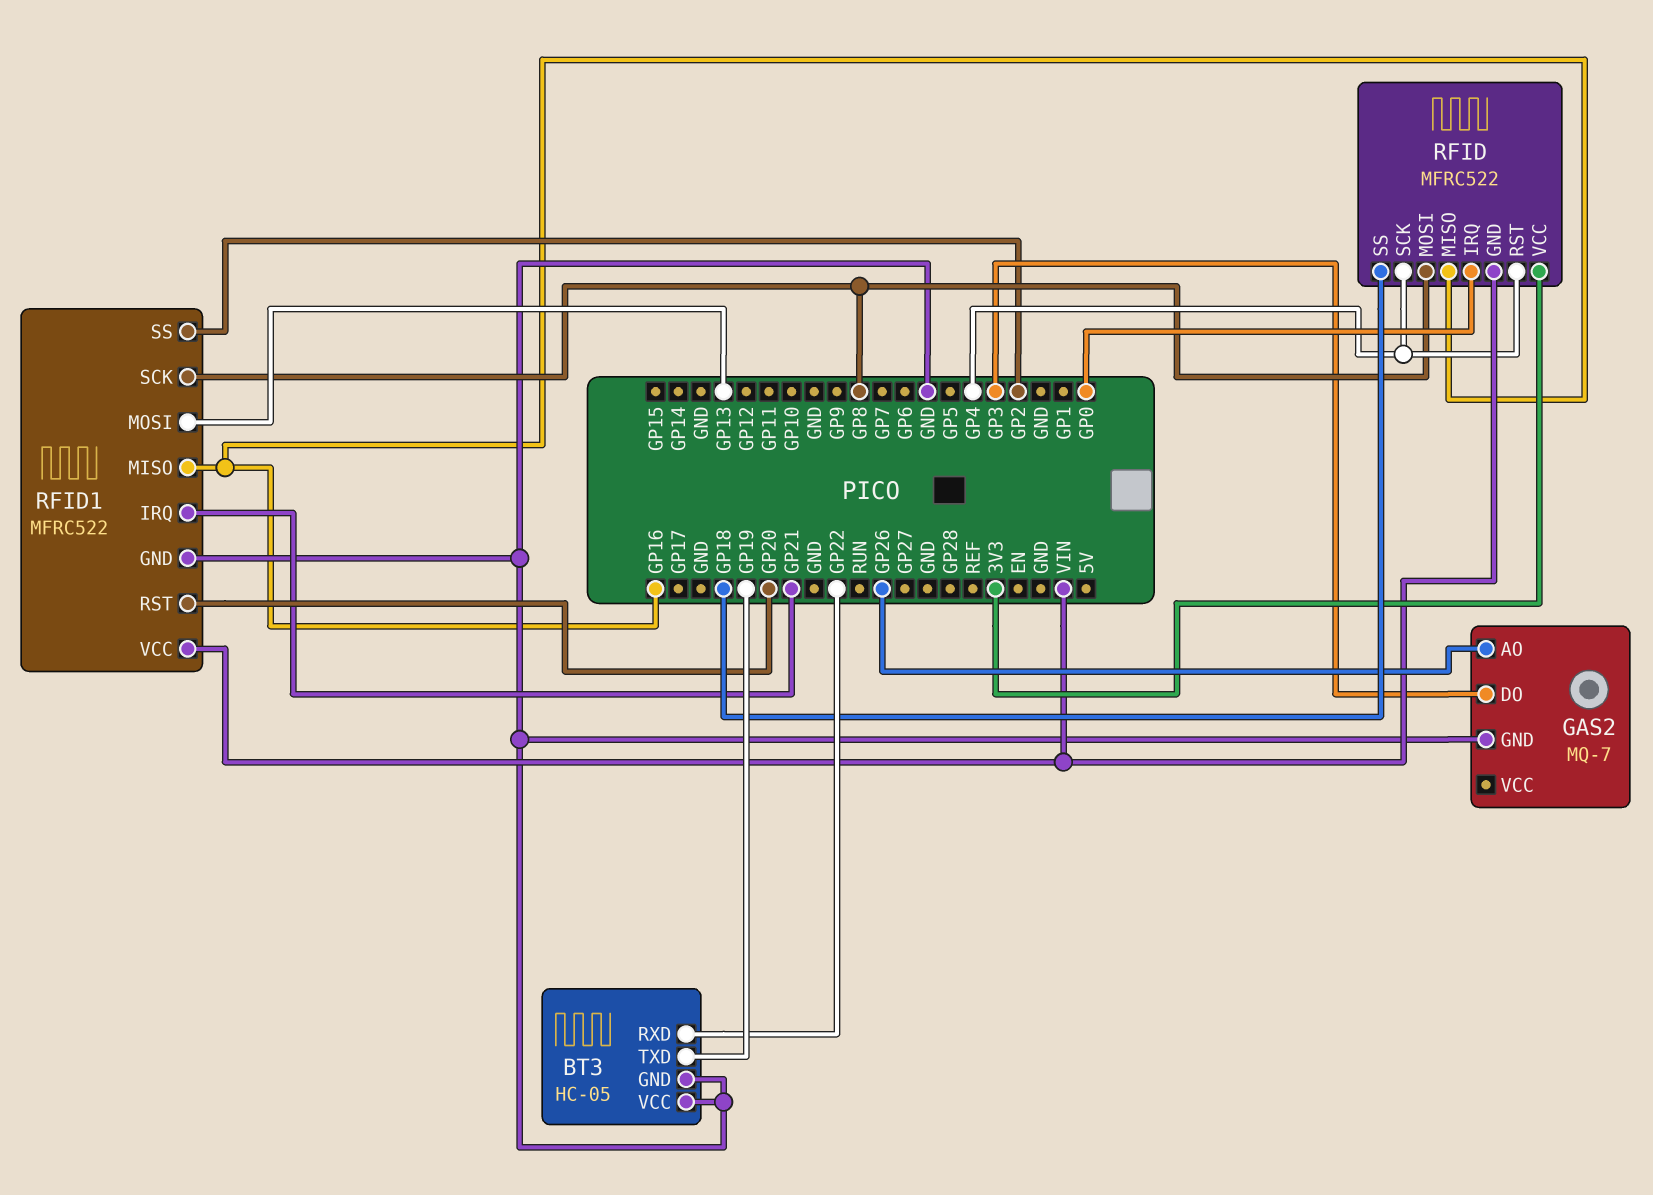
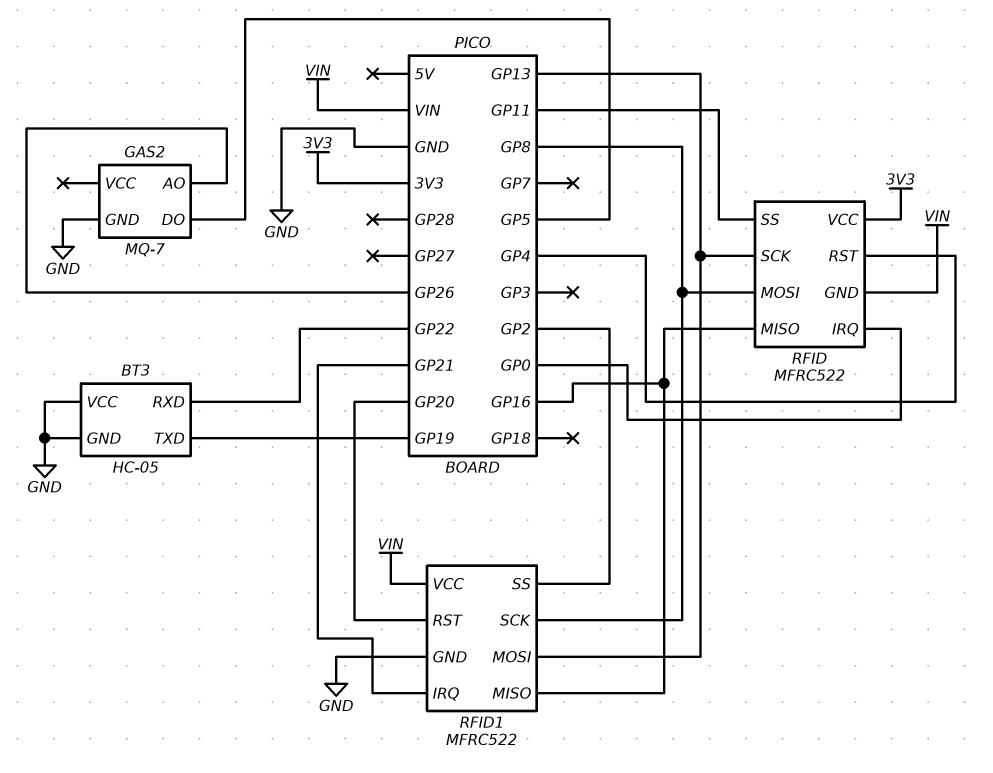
GAS2 pin DO: GP3 -> GP5
RFID pin SCK: GP4 -> GP13
RFID pin SS: GP18 -> GP11

